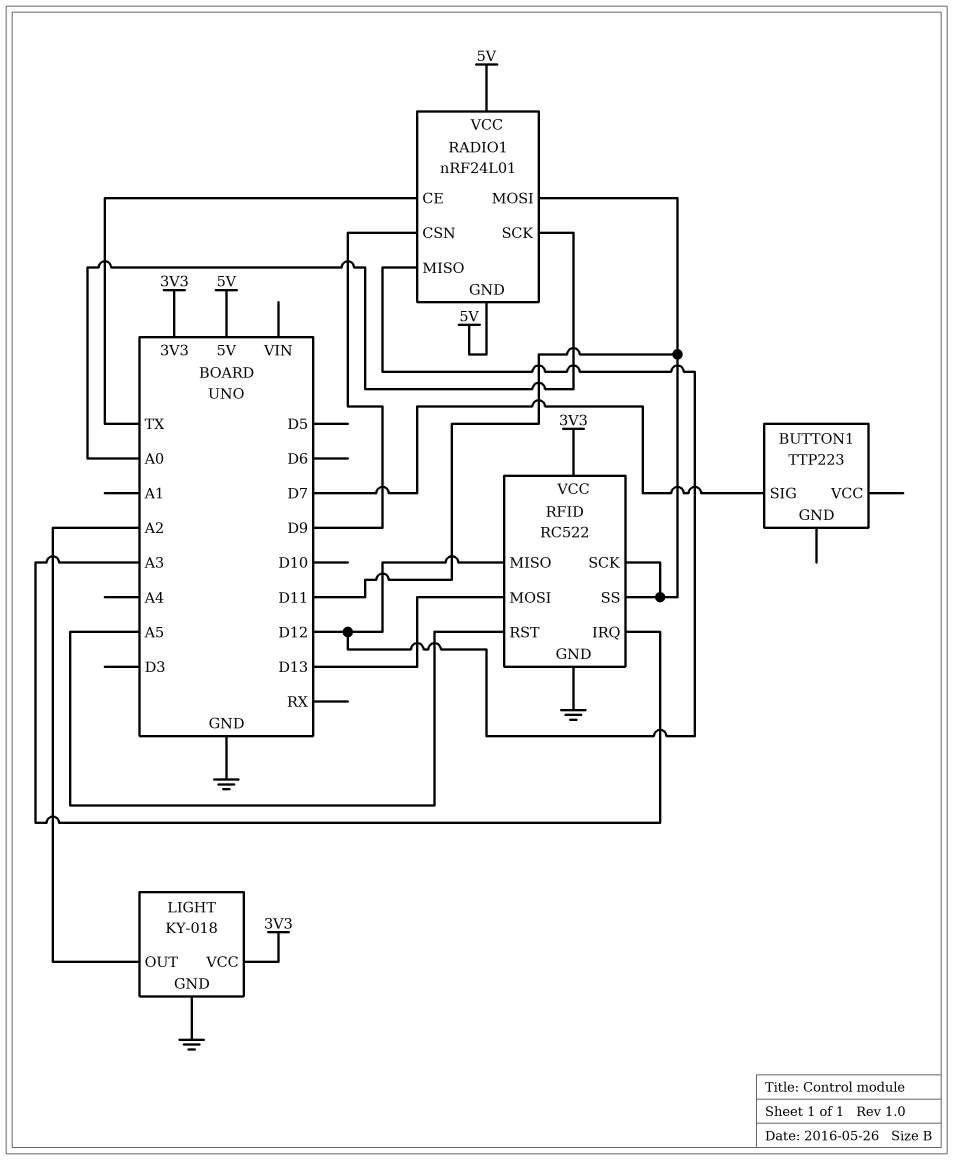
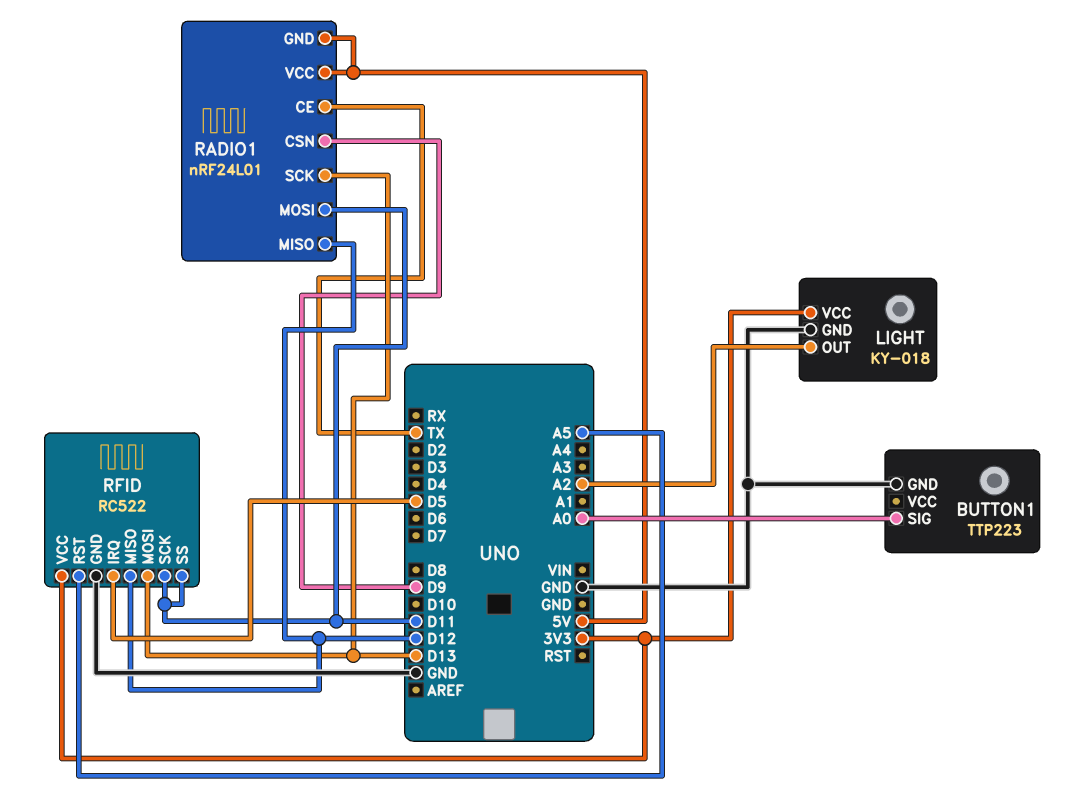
BUTTON1 pin GND: none -> GND
BUTTON1 pin SIG: D7 -> A0
RADIO1 pin SCK: A0 -> D13
RFID pin IRQ: A3 -> D5

